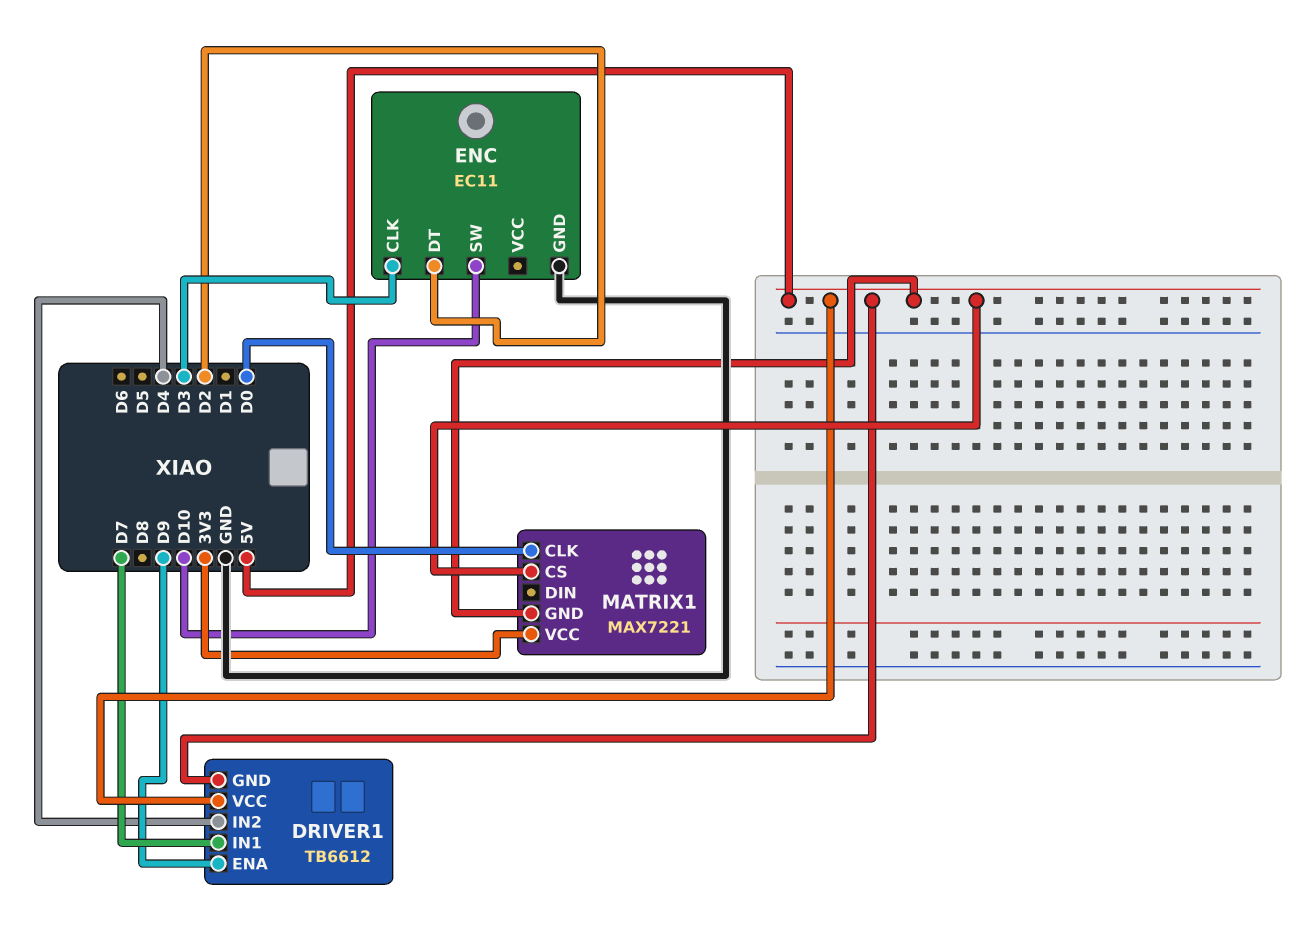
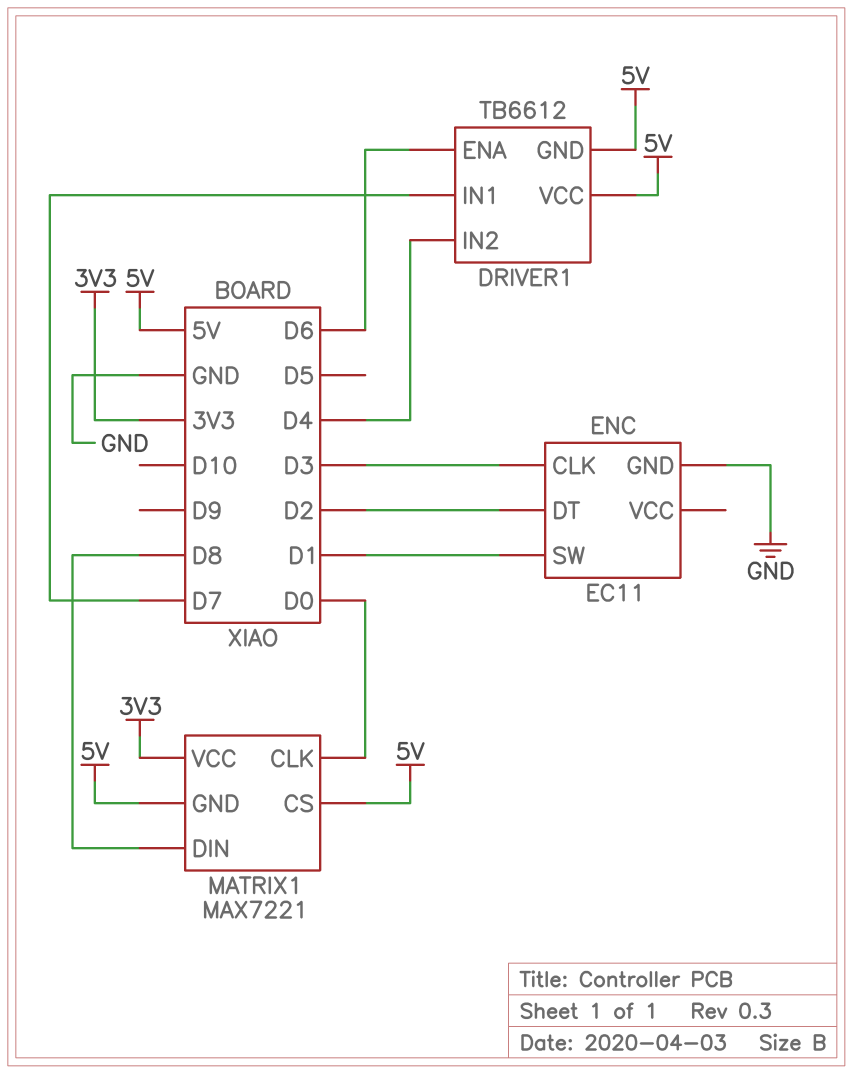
DRIVER1 pin ENA: D9 -> D6
ENC pin SW: D10 -> D1
MATRIX1 pin DIN: none -> D8

